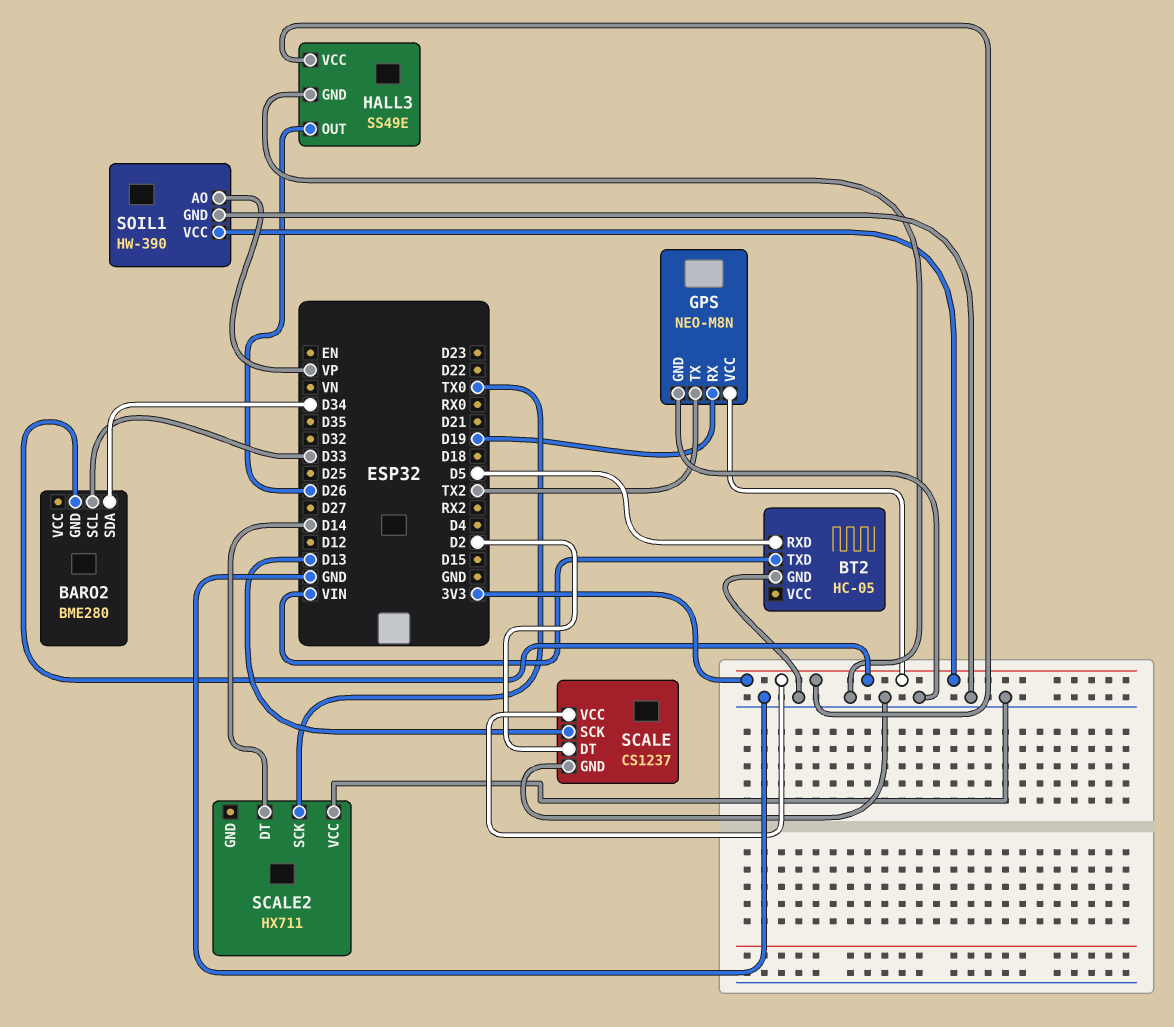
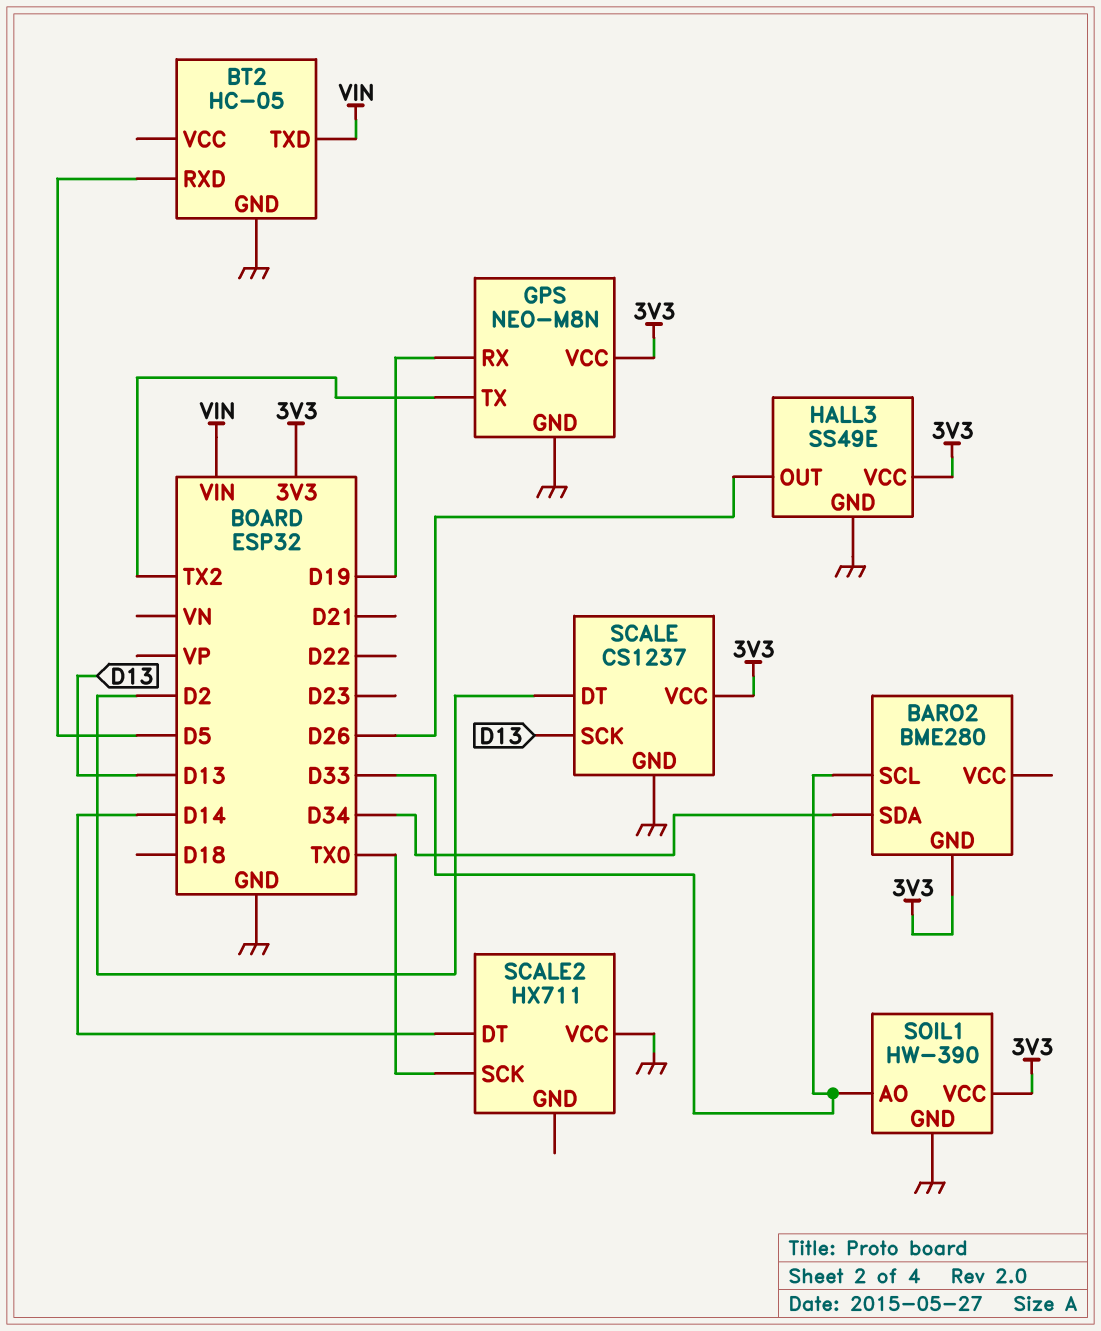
SOIL1 pin AO: VP -> D33

